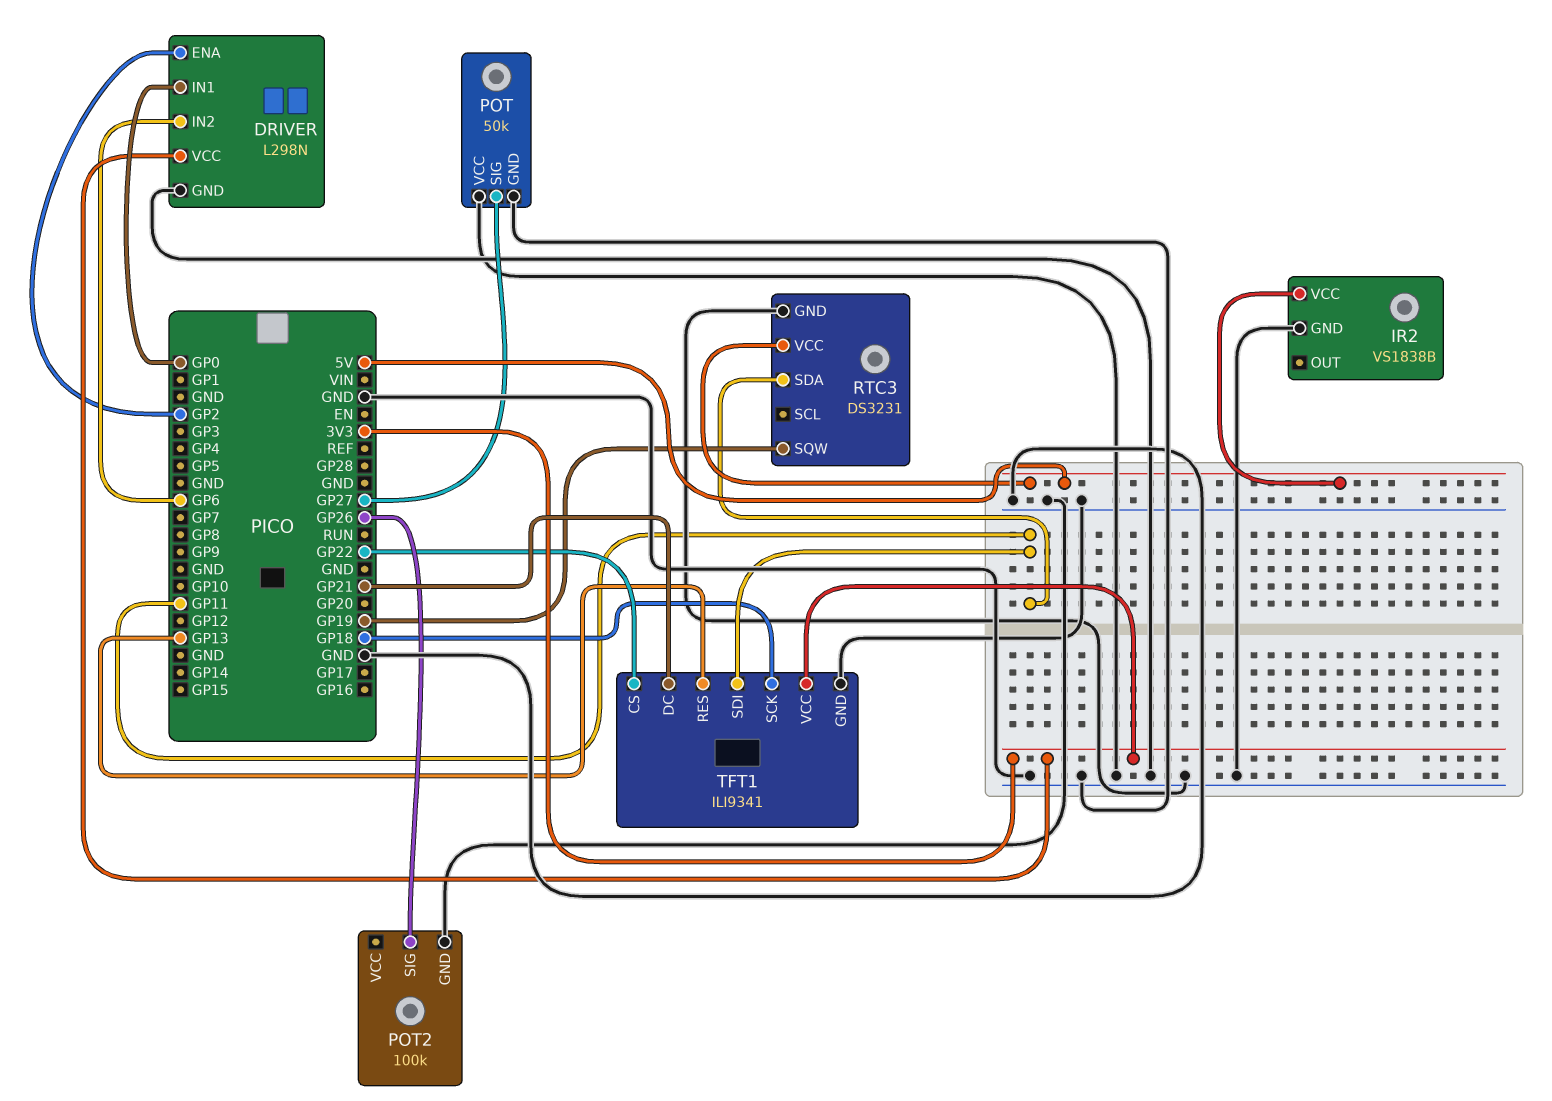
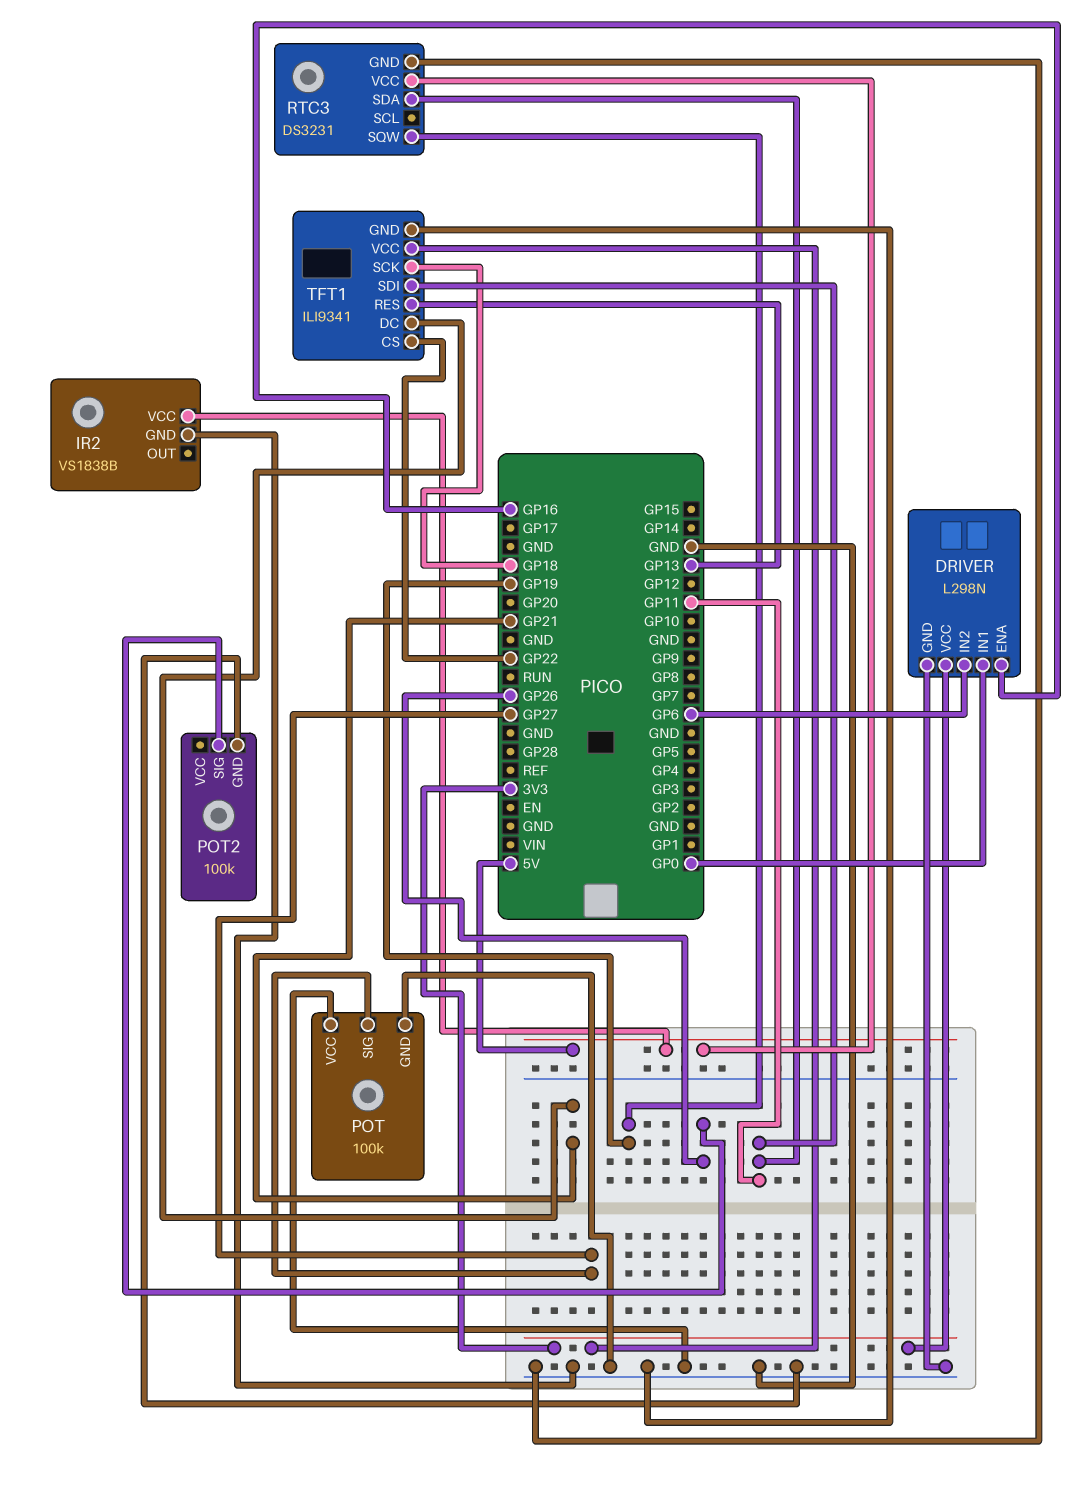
DRIVER pin ENA: GP2 -> GP16
POT: 50k -> 100k

